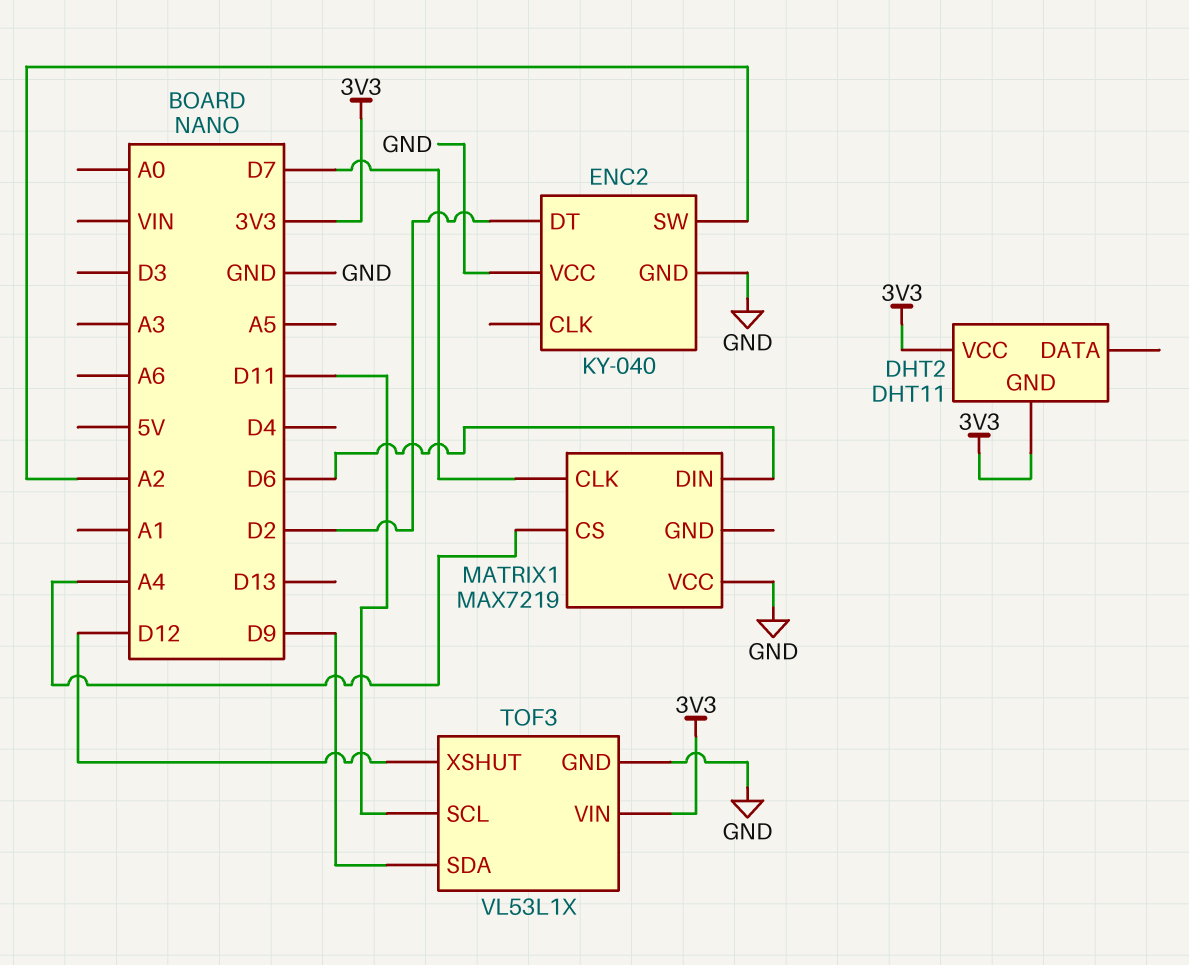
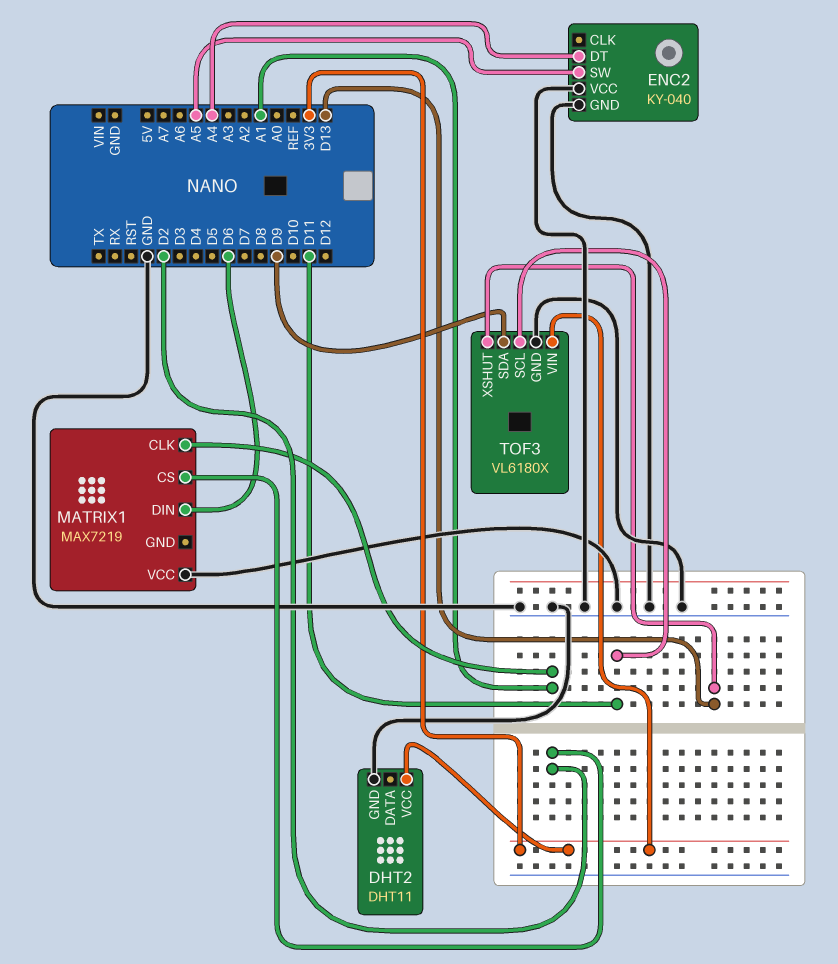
DHT2 pin GND: 3V3 -> GND
ENC2 pin DT: D2 -> A4
ENC2 pin SW: A2 -> A5
MATRIX1 pin CLK: D7 -> A1
MATRIX1 pin CS: A4 -> D2
TOF3: VL53L1X -> VL6180X
TOF3 pin XSHUT: D12 -> D13

